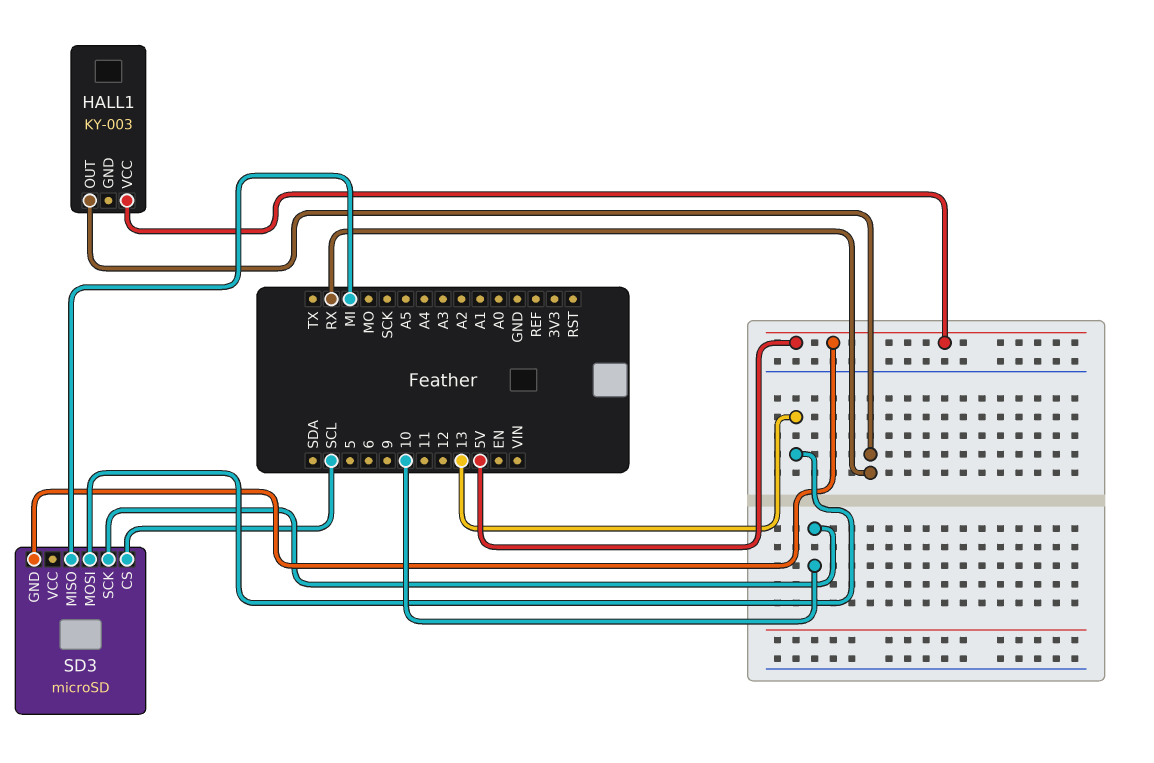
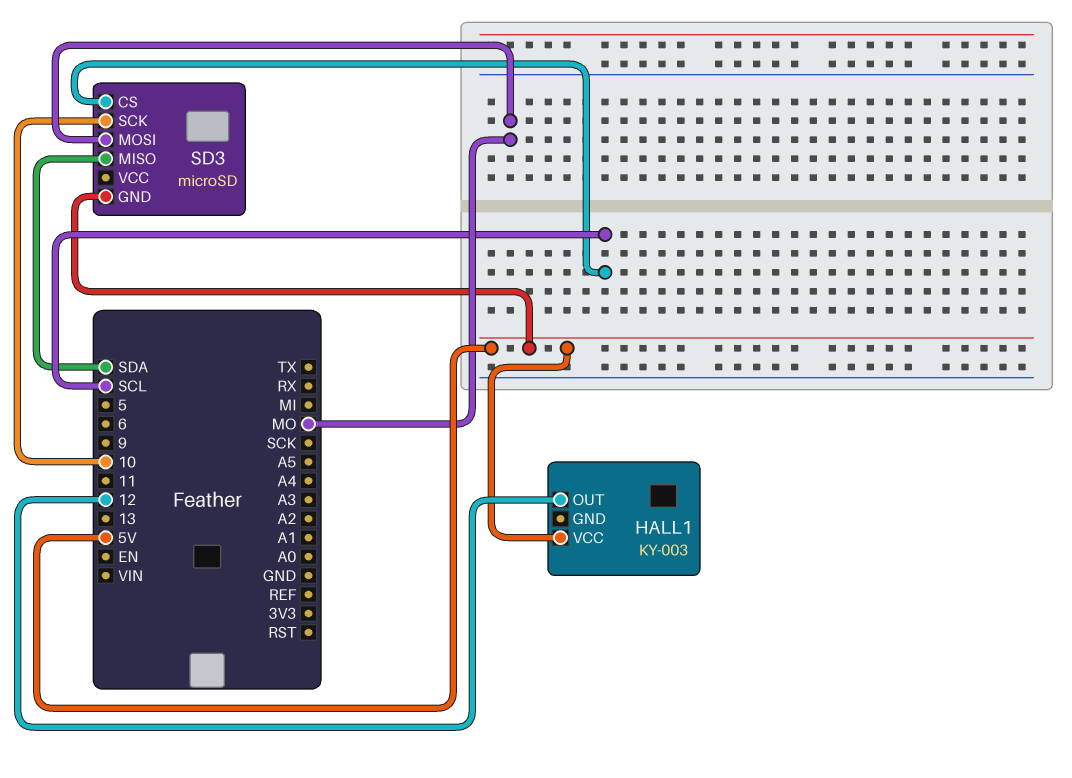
HALL1 pin OUT: RX -> 12
SD3 pin MISO: MI -> SDA
SD3 pin MOSI: 13 -> MO

